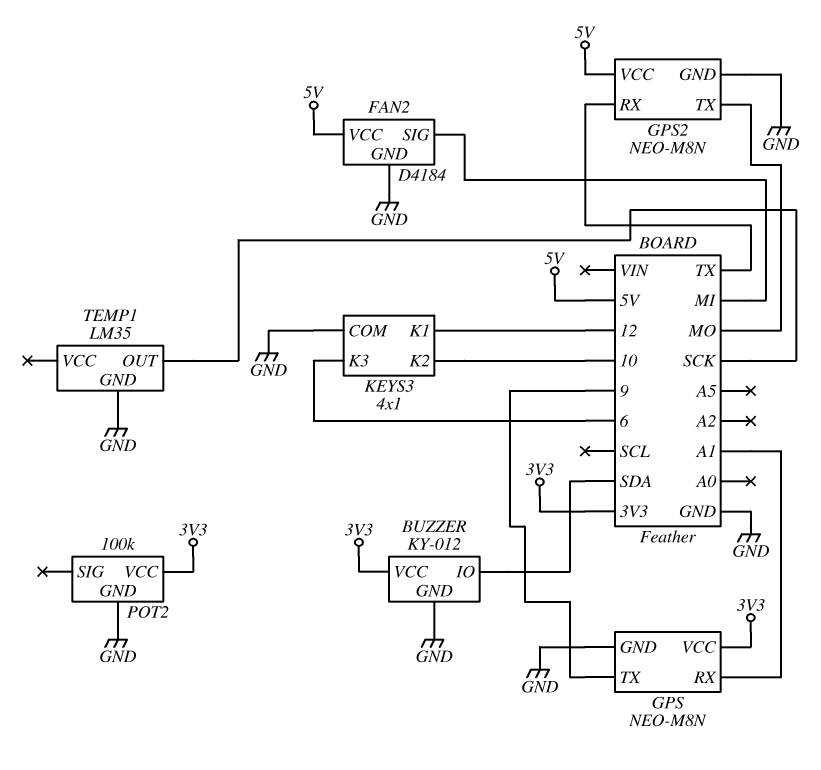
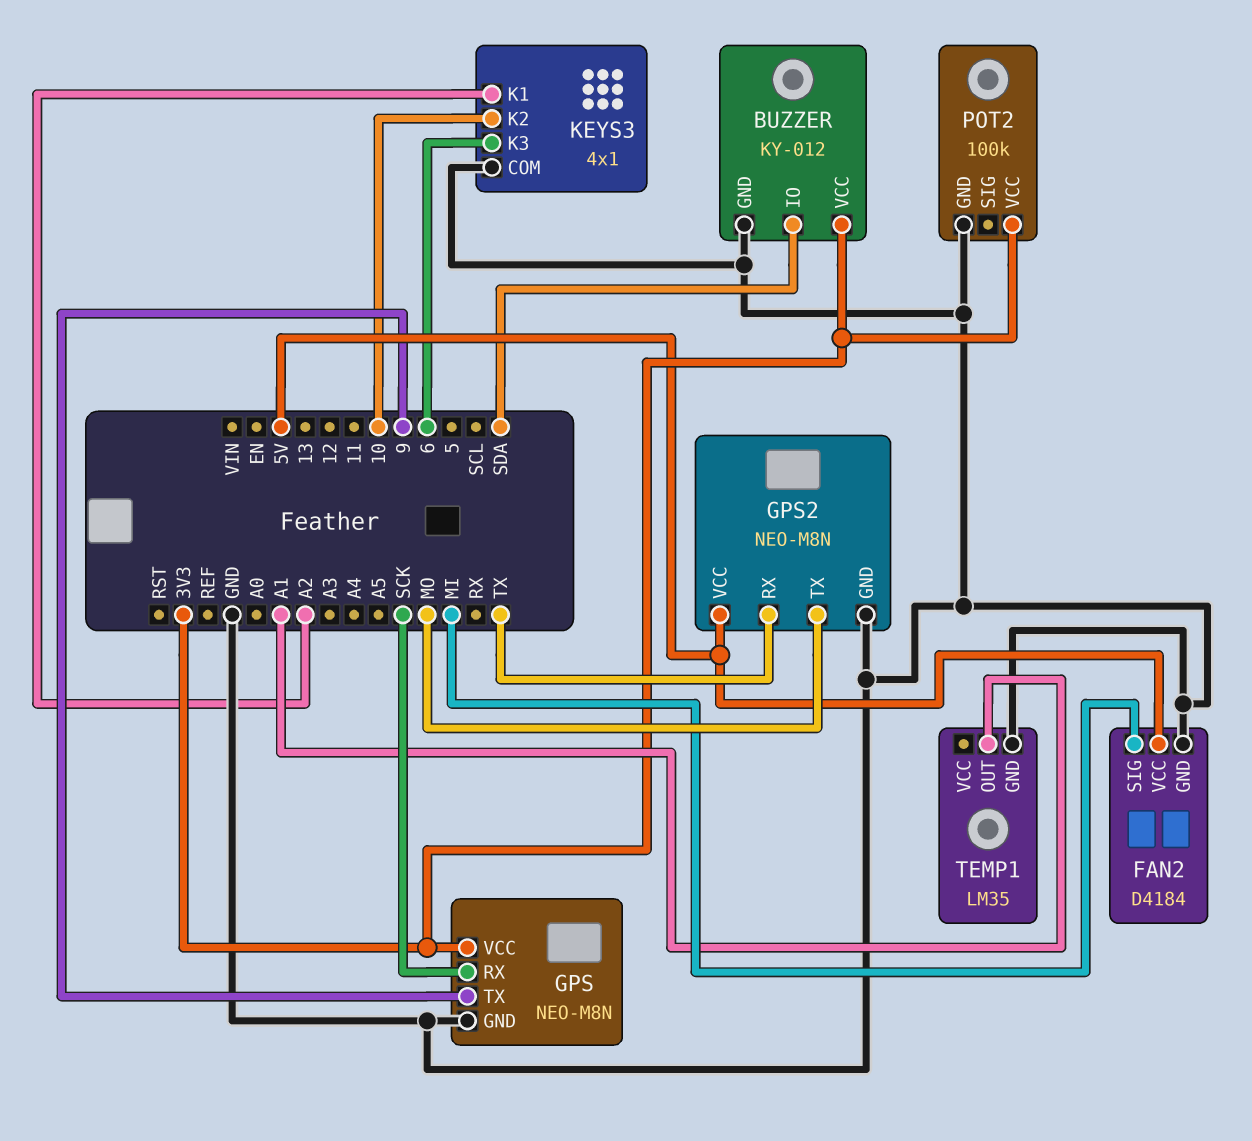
GPS pin RX: A1 -> SCK
KEYS3 pin K1: 12 -> A2
TEMP1 pin OUT: SCK -> A1

